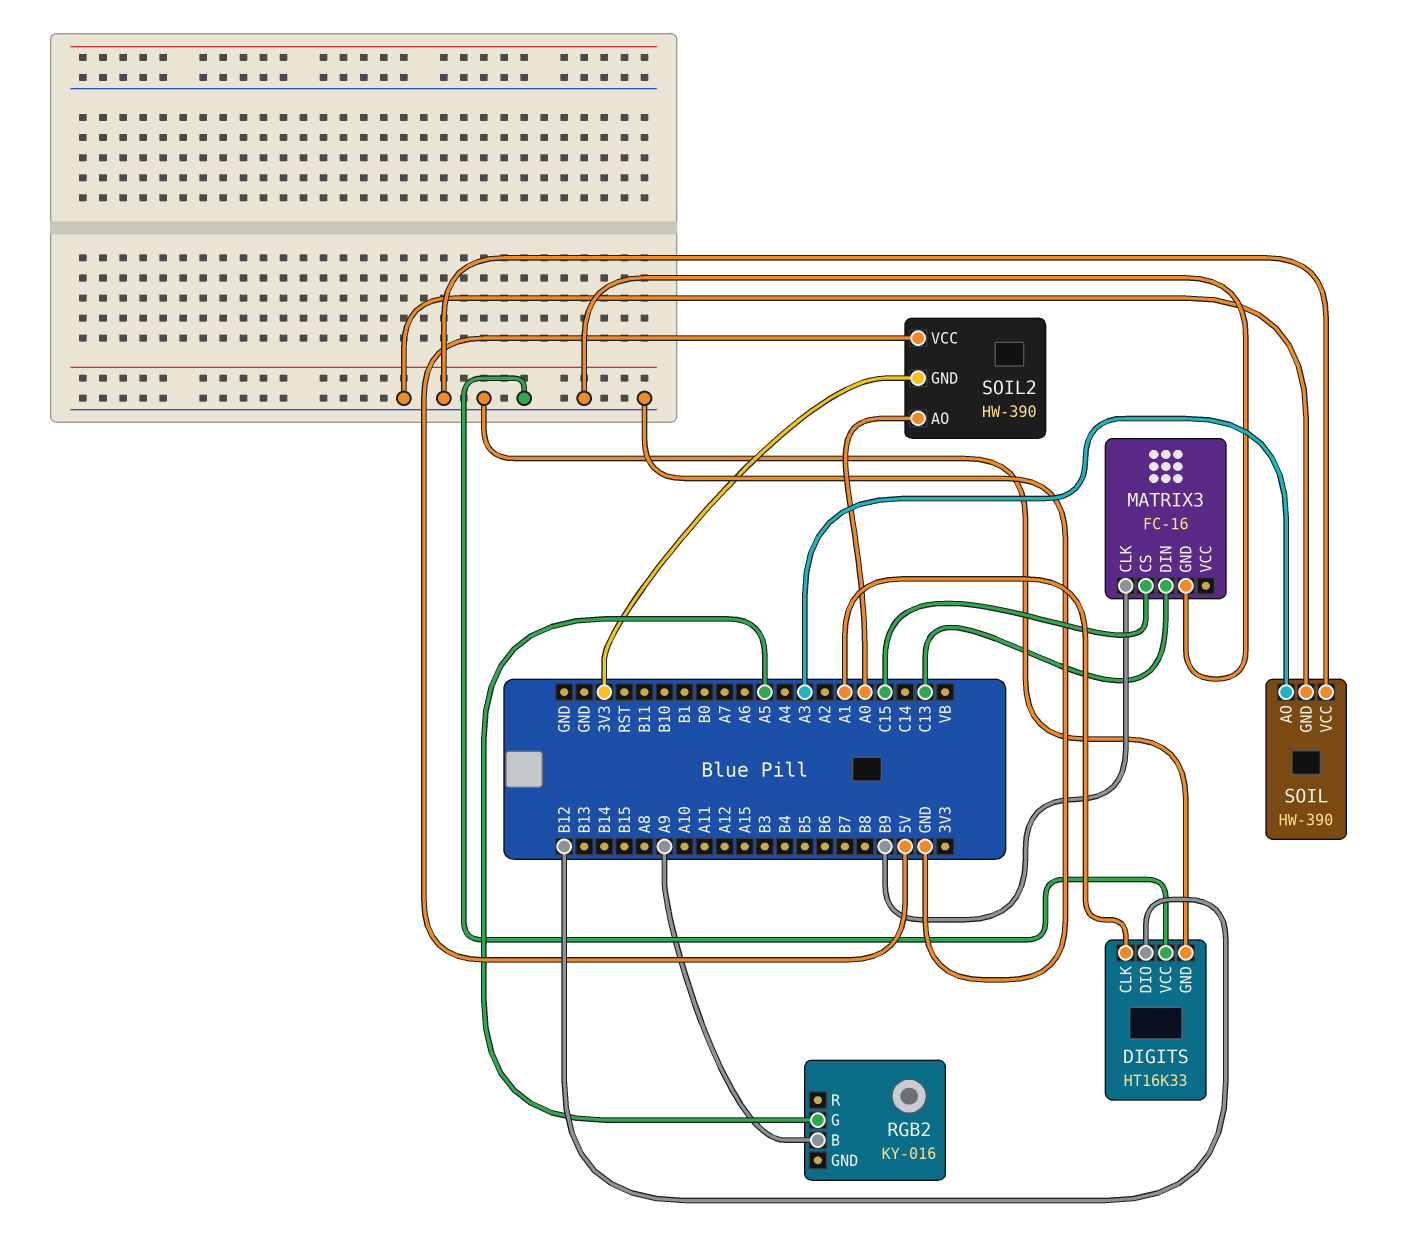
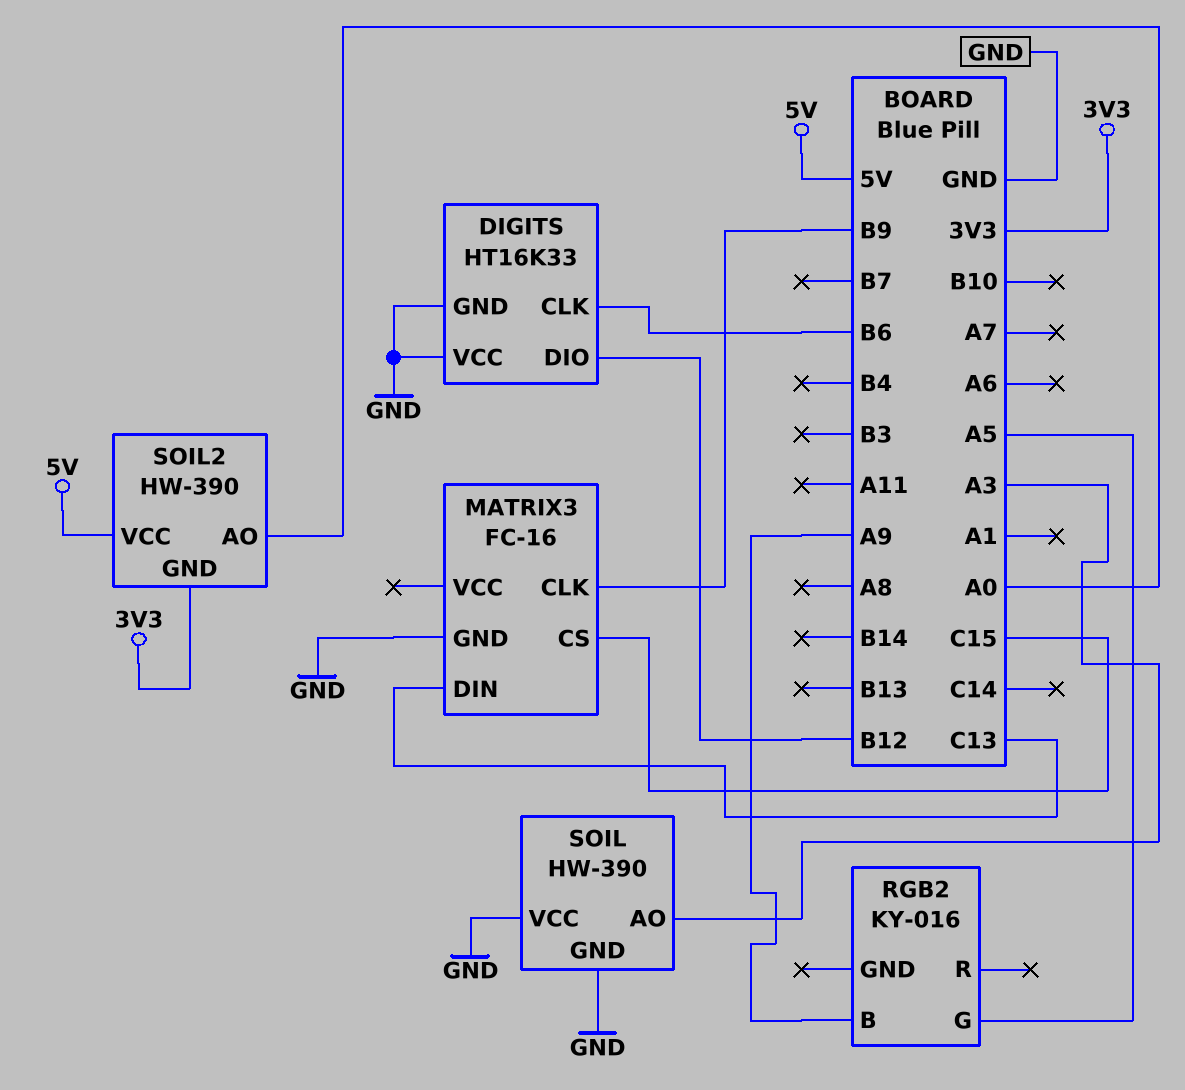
DIGITS pin CLK: A1 -> B6

